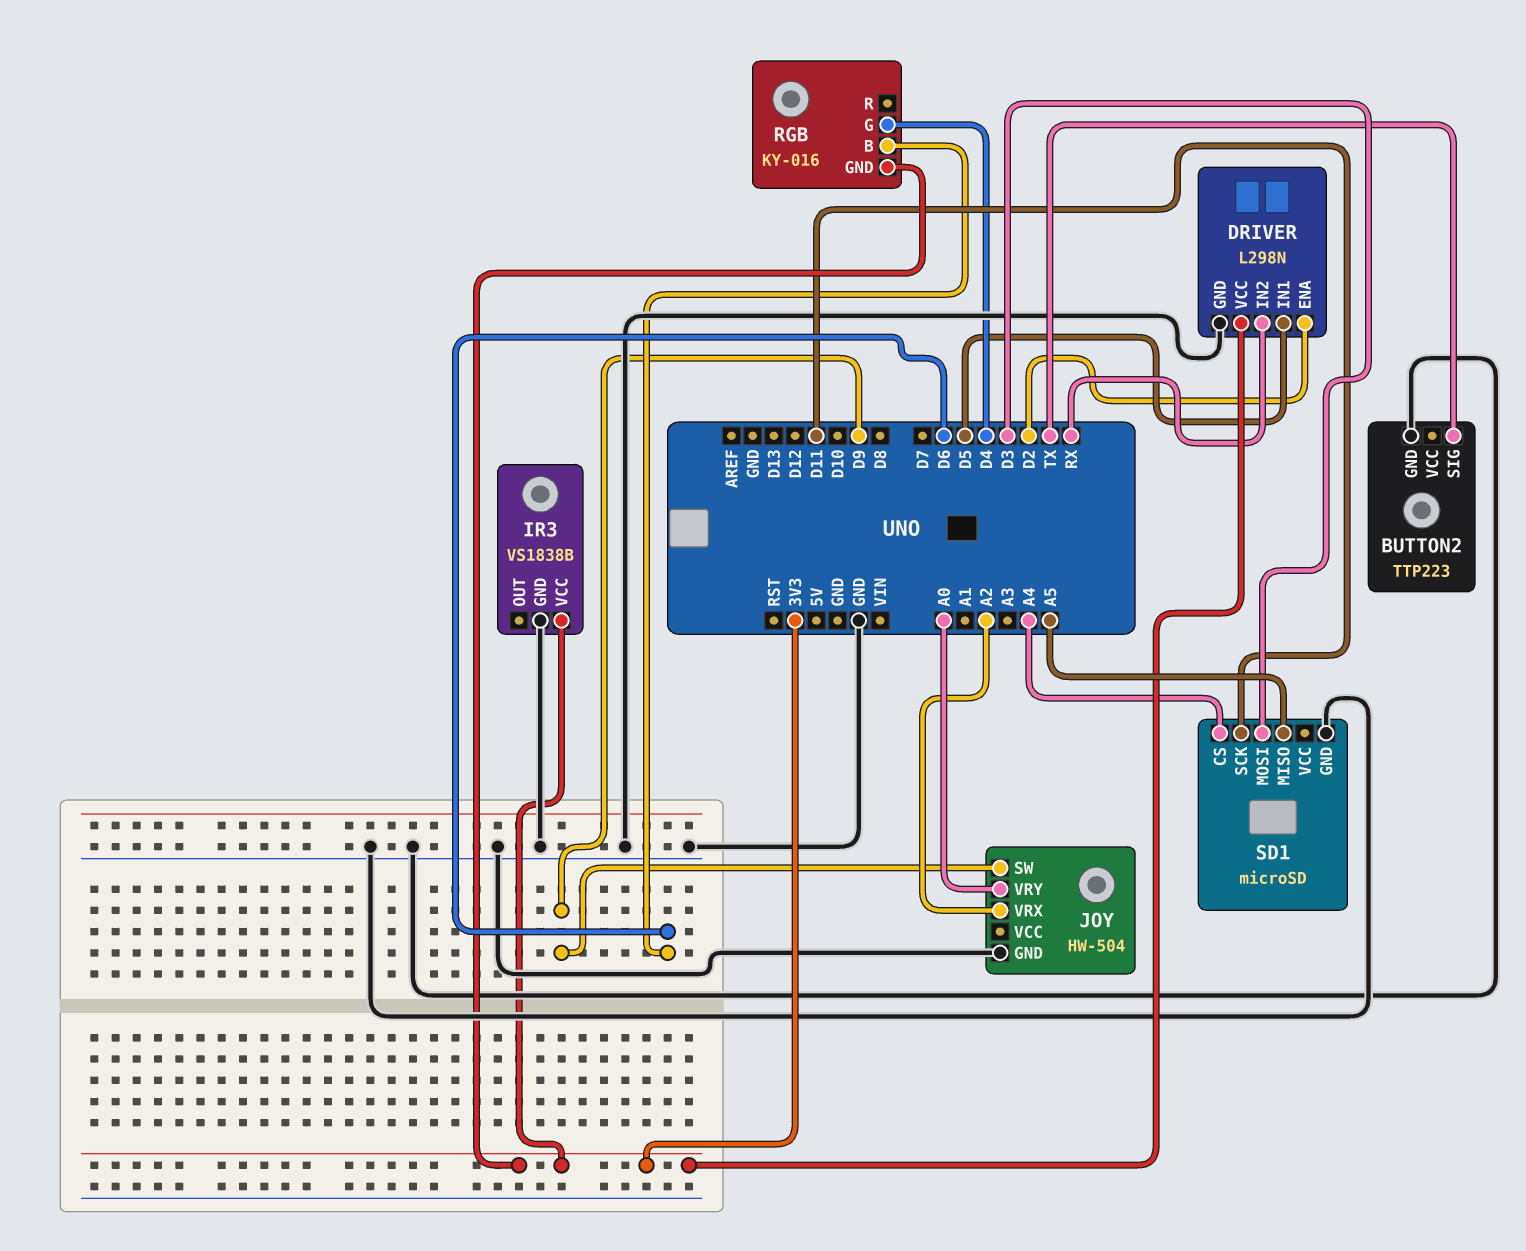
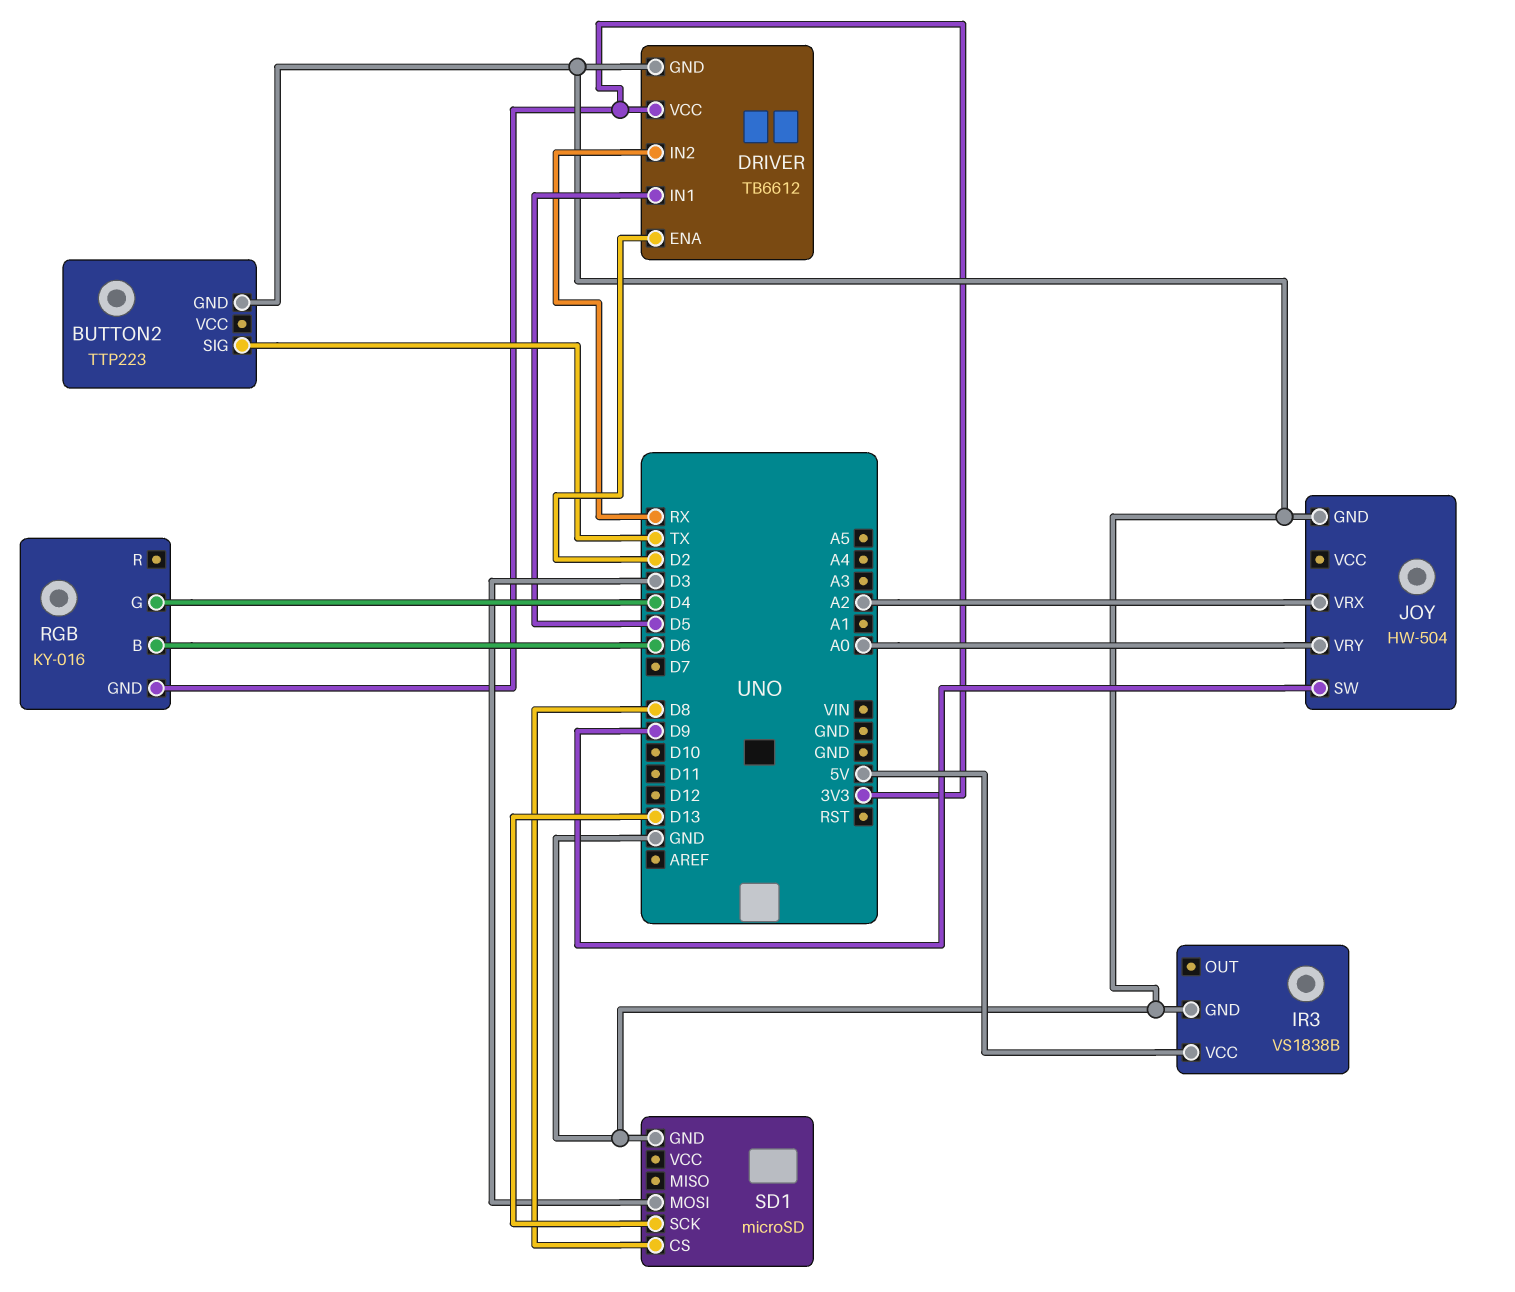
DRIVER: L298N -> TB6612
IR3 pin VCC: 3V3 -> 5V
SD1 pin CS: A4 -> D8
SD1 pin MISO: A5 -> none
SD1 pin SCK: D11 -> D13

